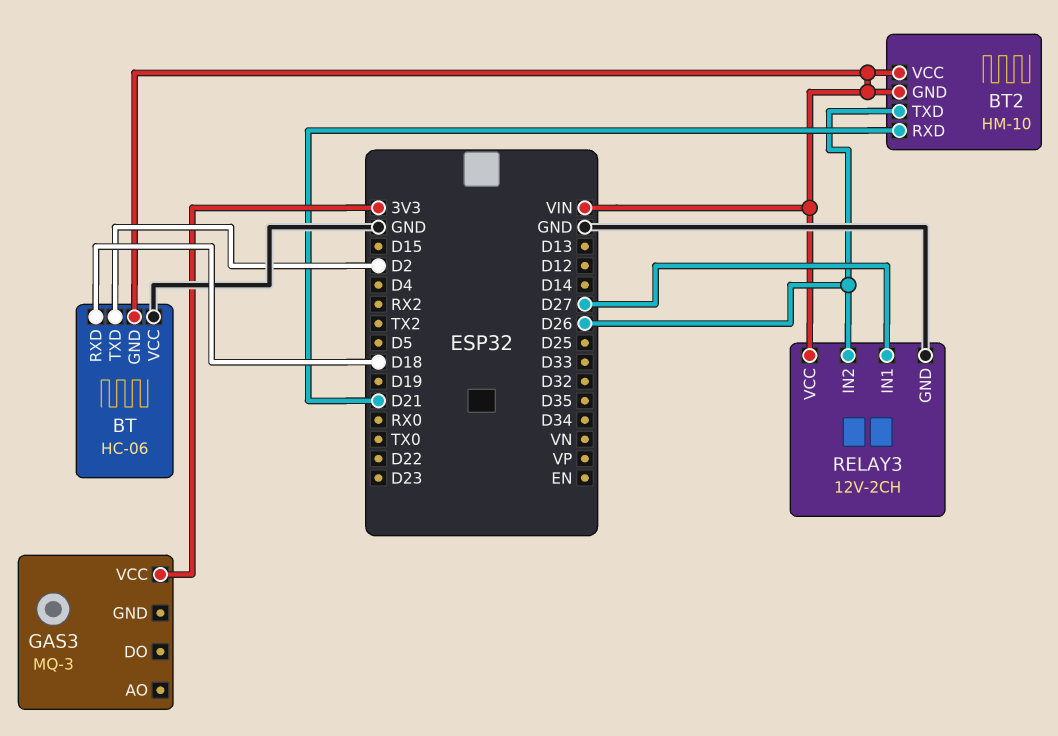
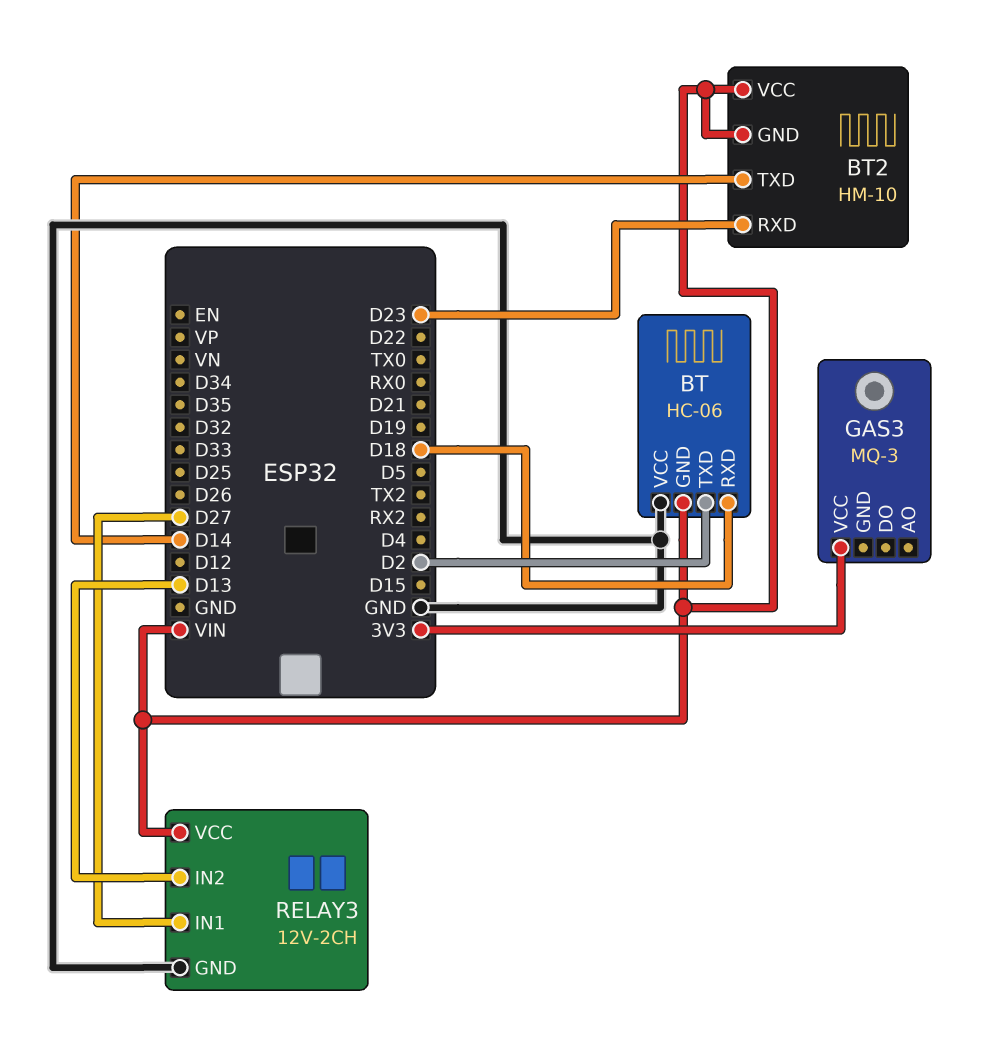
BT2 pin RXD: D21 -> D23
BT2 pin TXD: D26 -> D14
RELAY3 pin IN2: D26 -> D13

